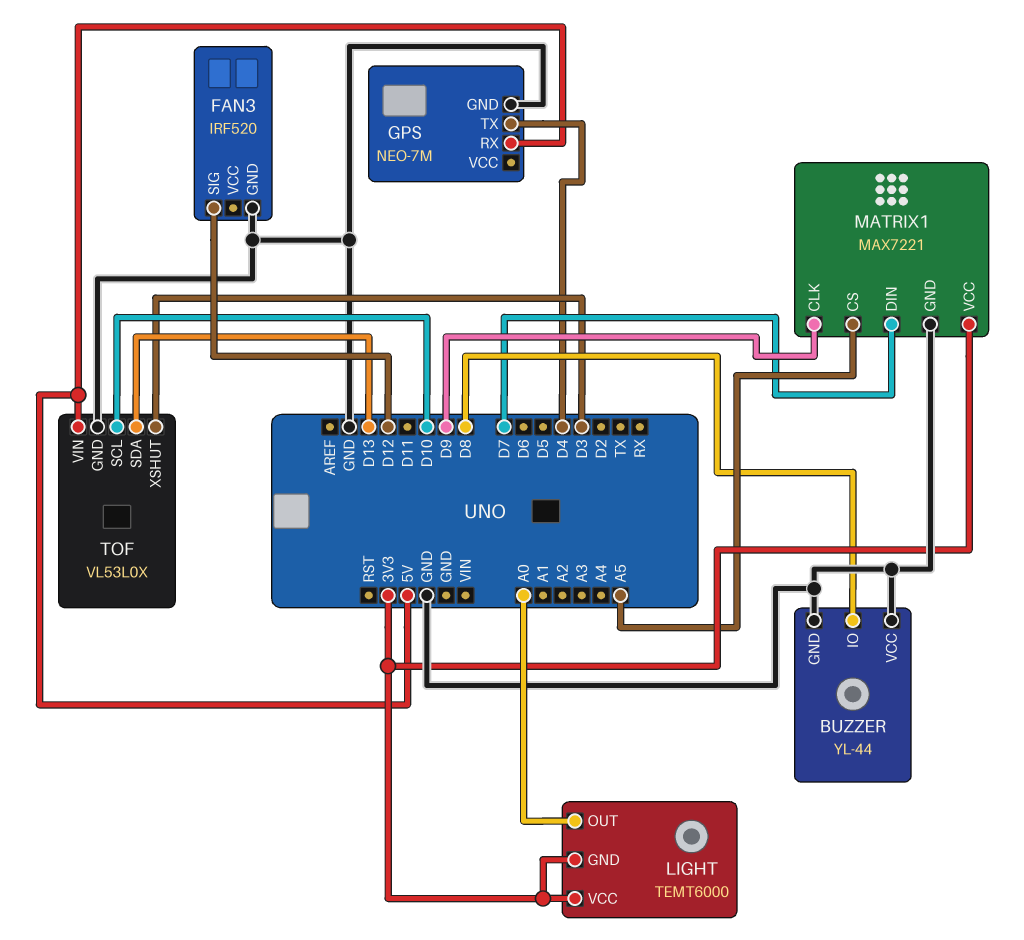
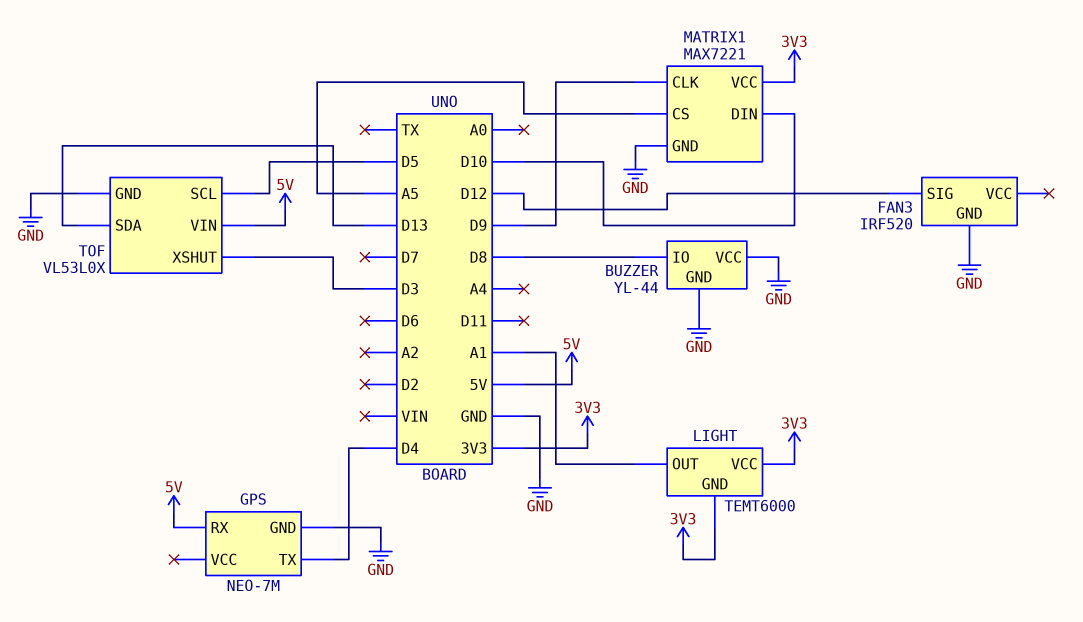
LIGHT pin OUT: A0 -> A1
MATRIX1 pin DIN: D7 -> D10
TOF pin SCL: D10 -> D5

